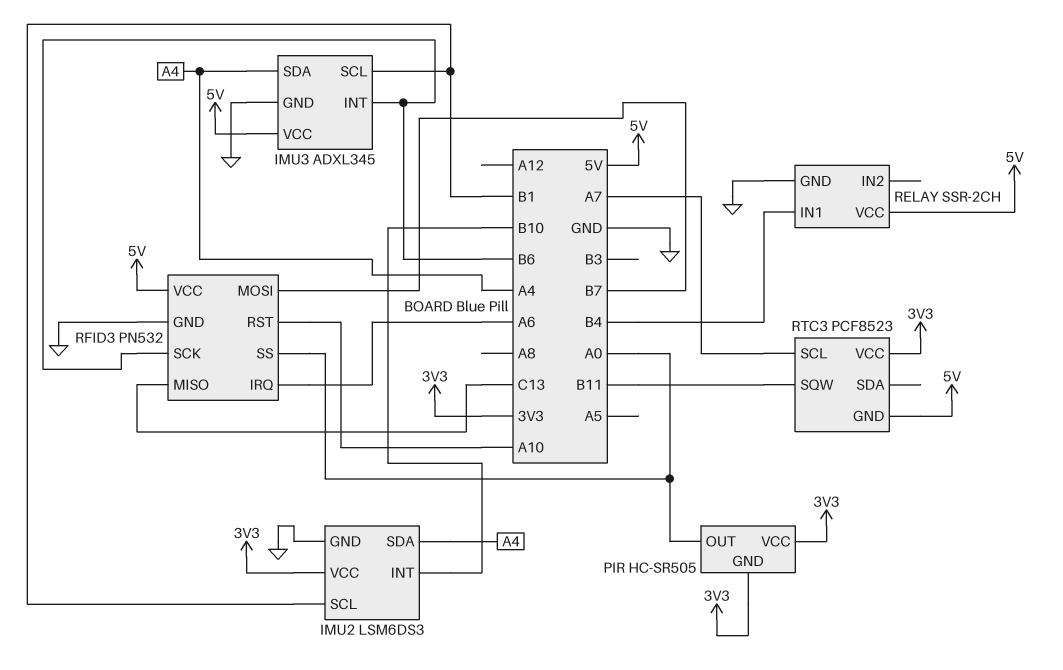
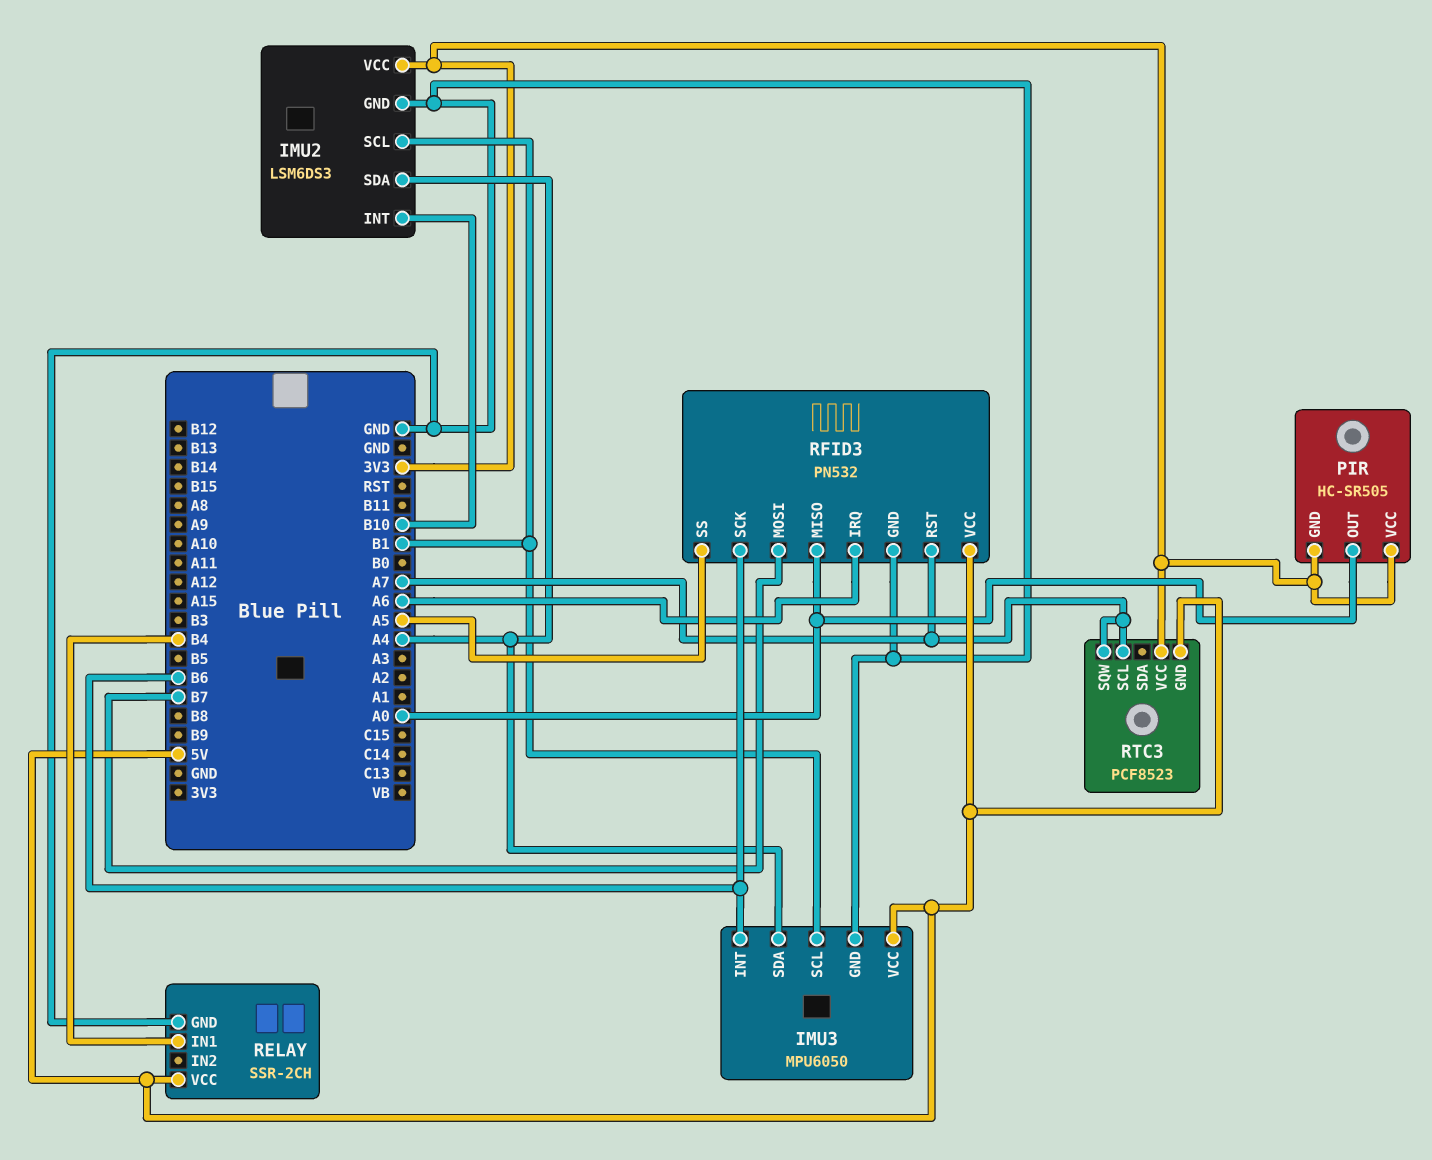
IMU3: ADXL345 -> MPU6050
RFID3 pin MISO: C13 -> A0
RFID3 pin RST: A10 -> A7
RFID3 pin SS: A0 -> A5
RTC3 pin SQW: B11 -> A7

